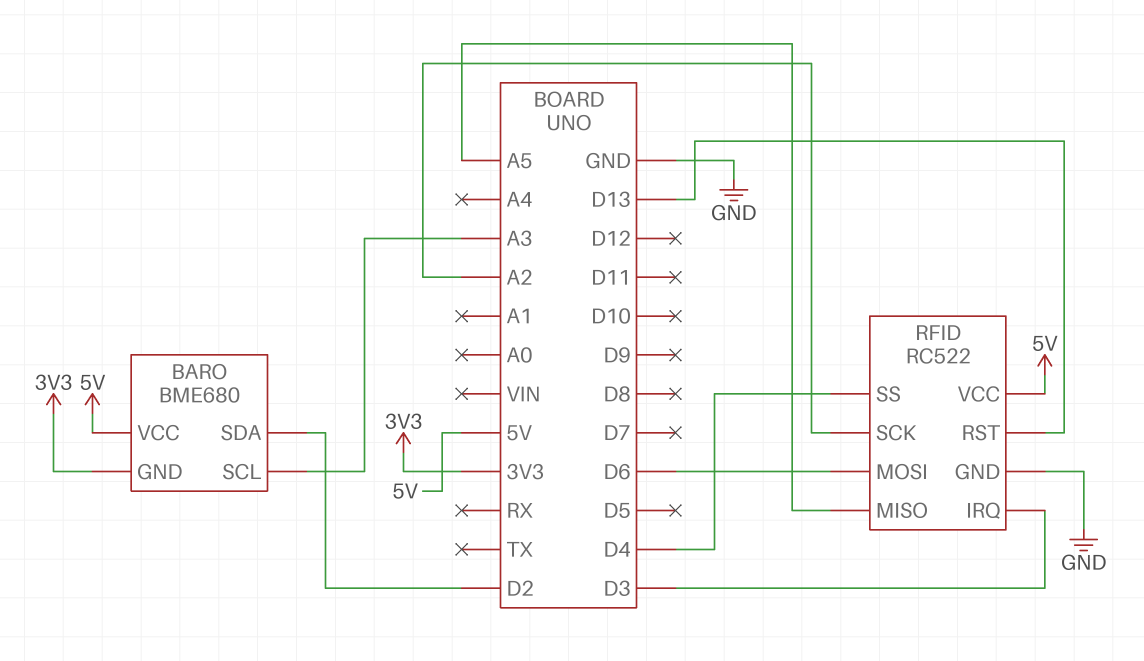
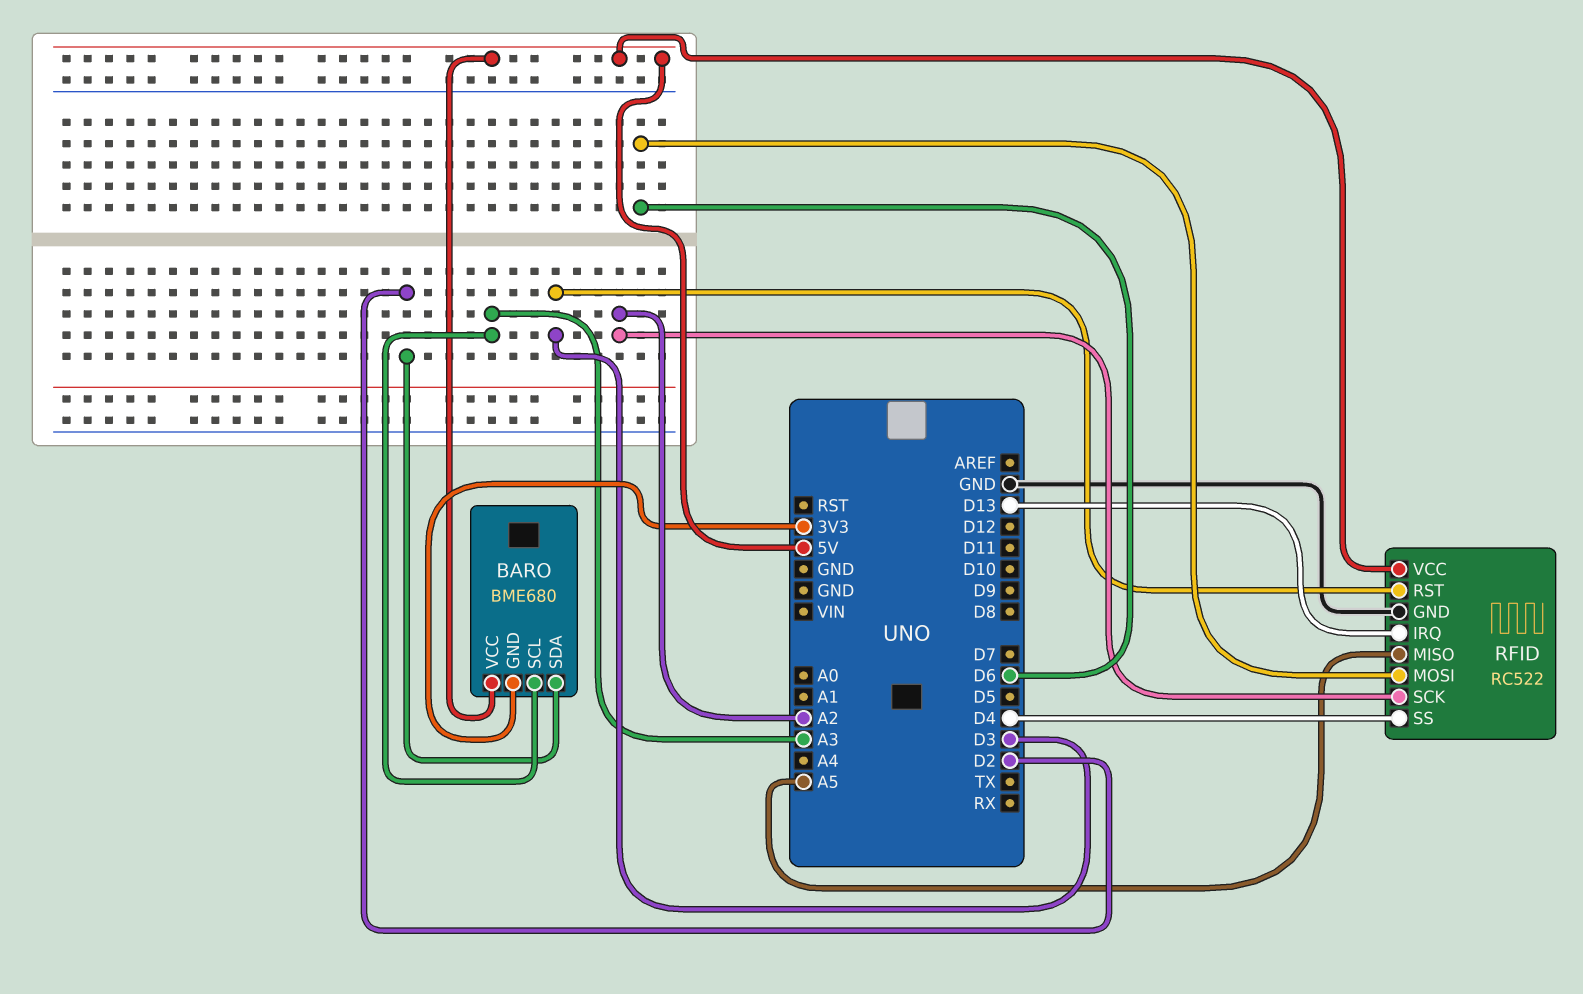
RFID pin IRQ: D3 -> D13
RFID pin RST: D13 -> D3

